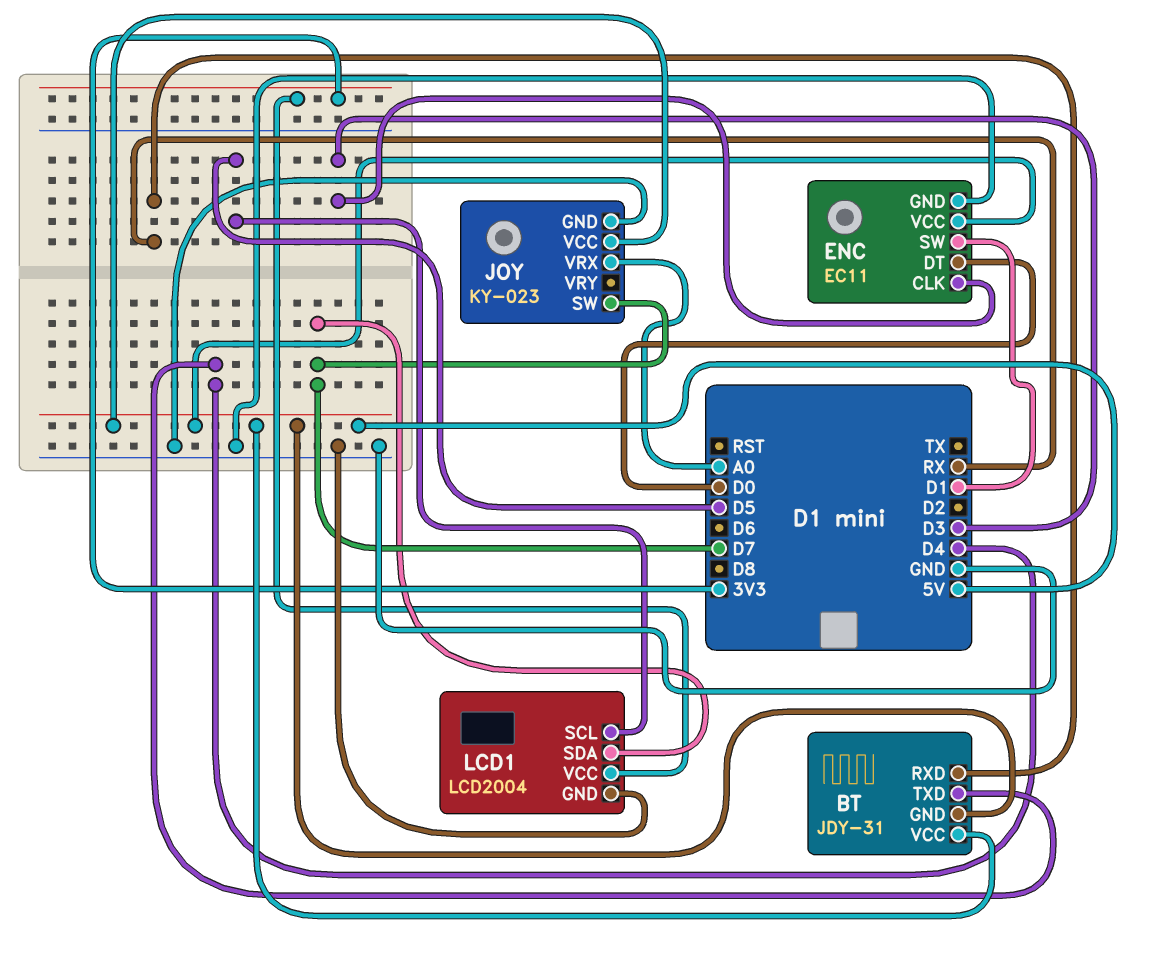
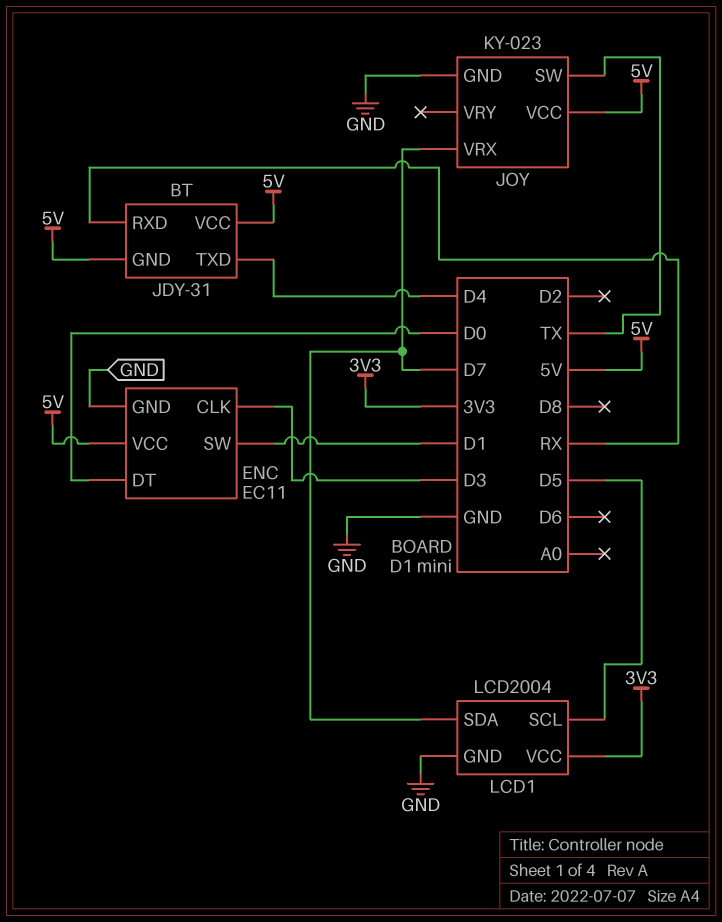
JOY pin SW: D7 -> TX
JOY pin VRX: A0 -> D7

